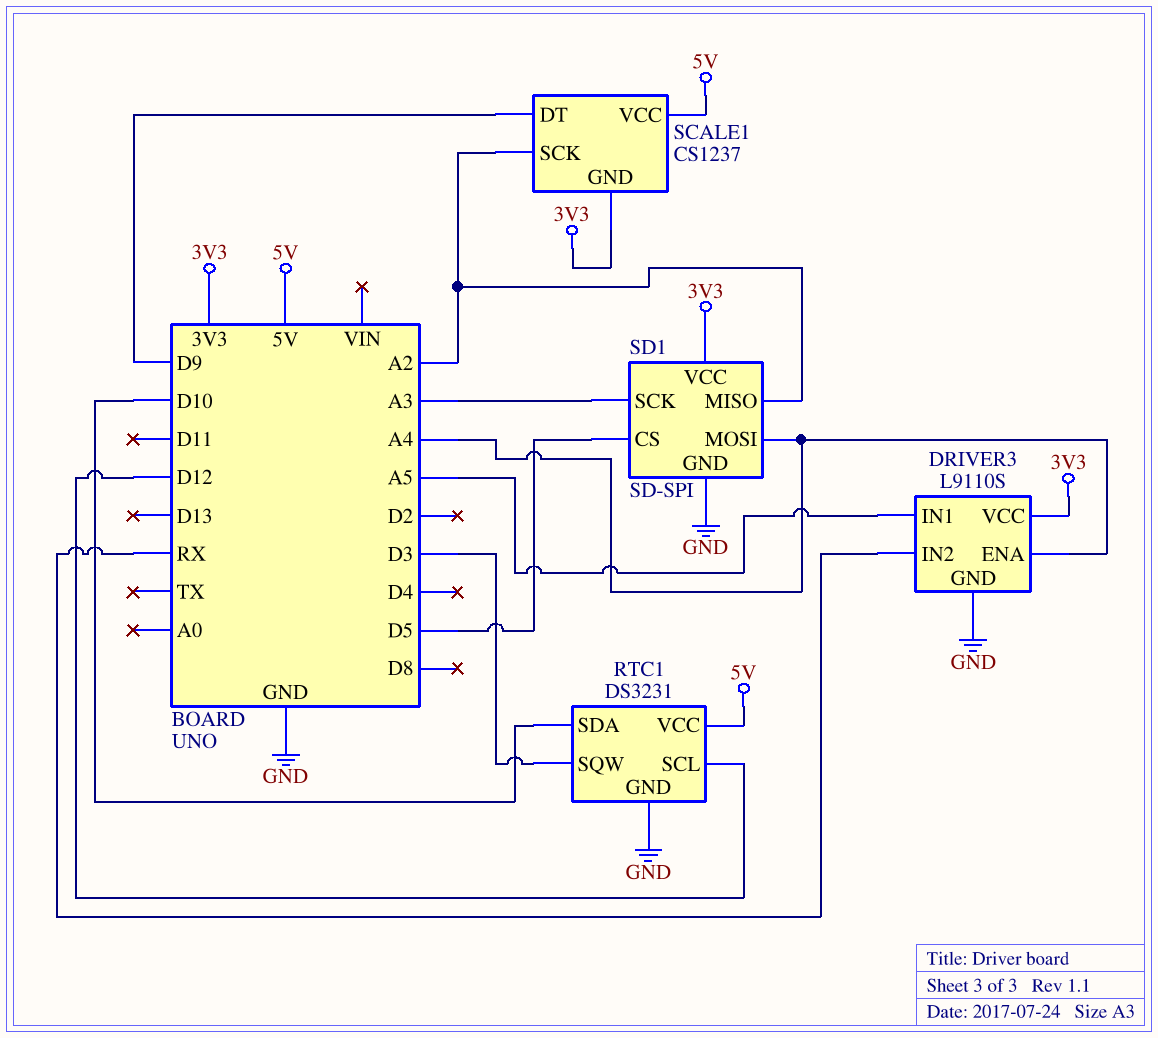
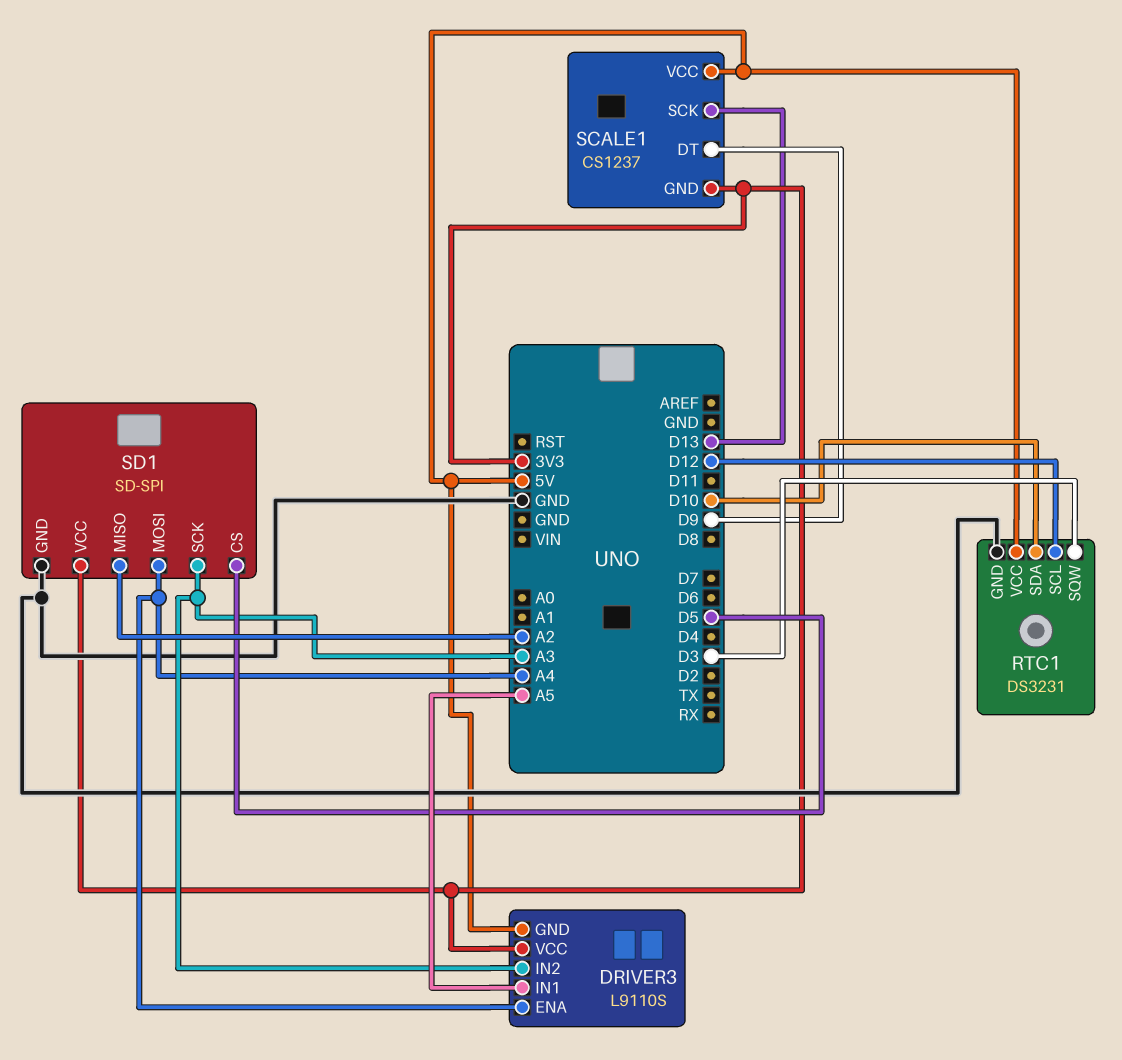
DRIVER3 pin GND: GND -> 5V
DRIVER3 pin IN2: RX -> A3
SCALE1 pin SCK: A2 -> D13

